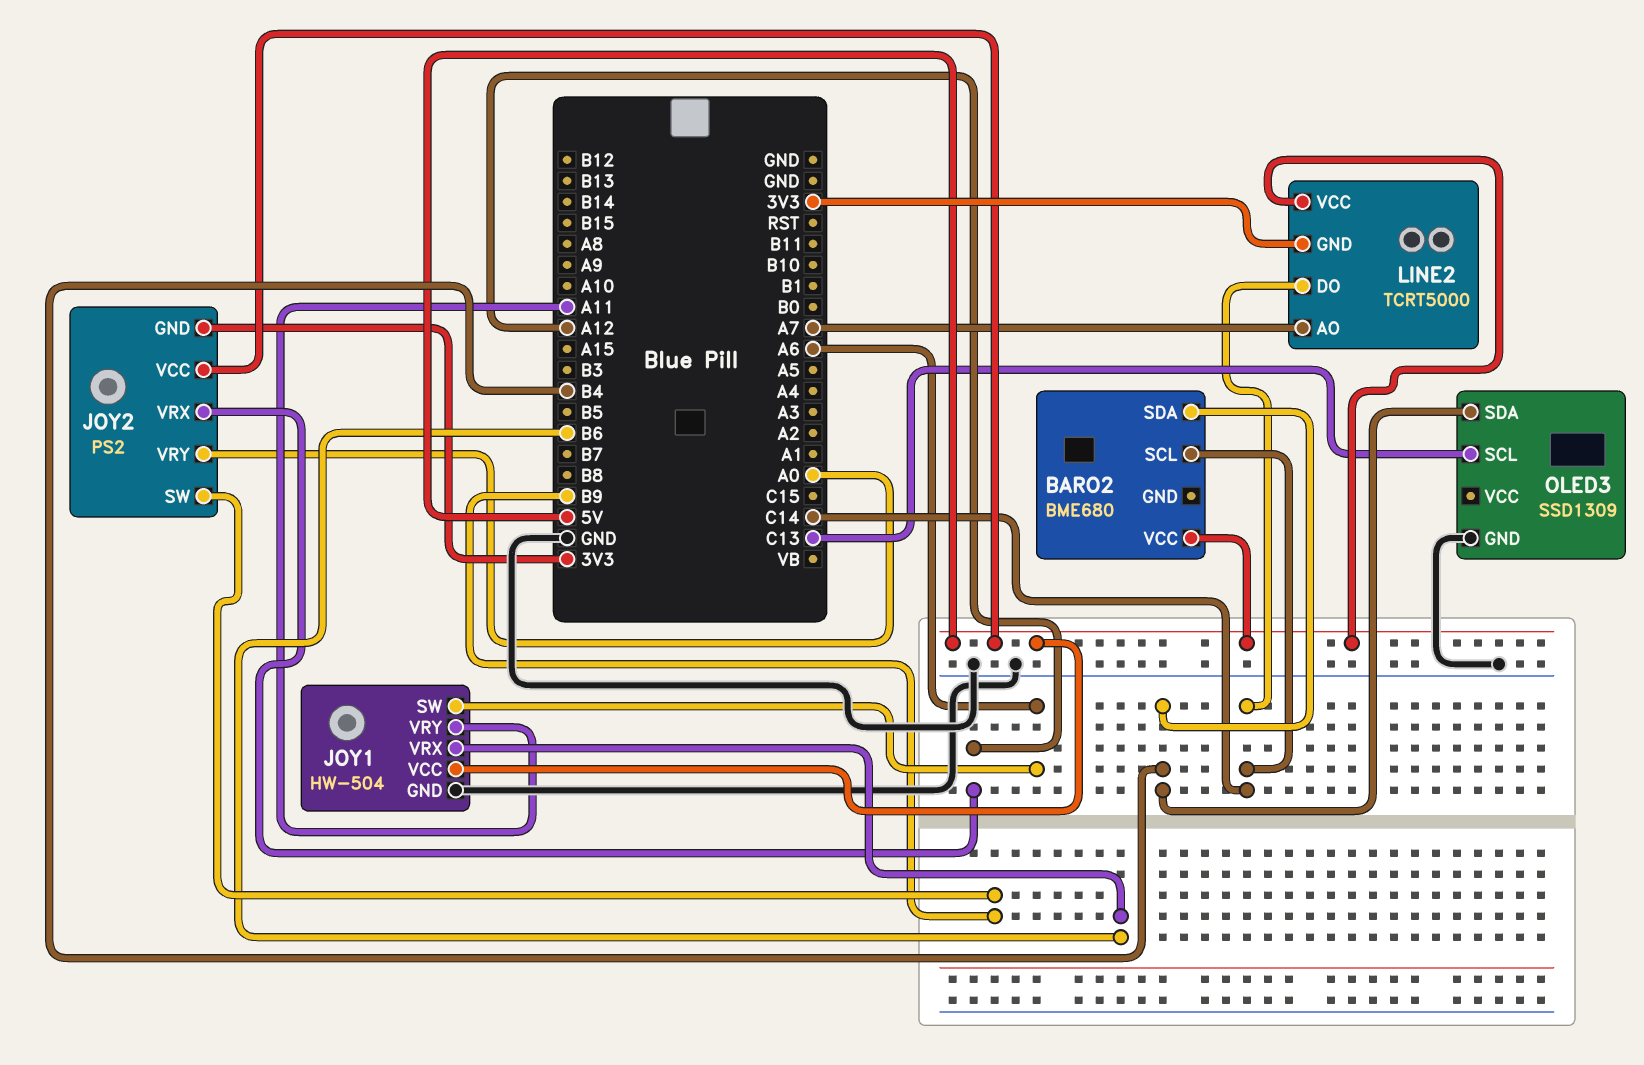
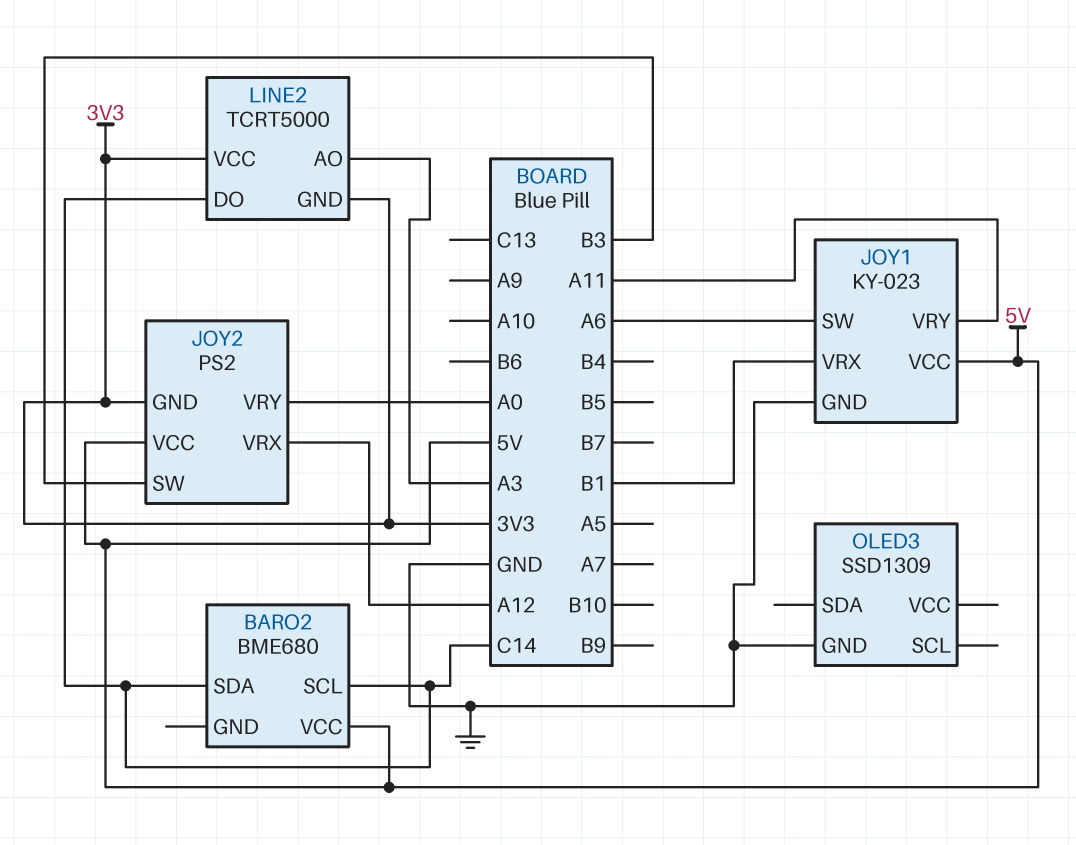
BARO2 pin SDA: B4 -> C14
JOY1: HW-504 -> KY-023
JOY1 pin VRX: B6 -> B1
JOY2 pin SW: B9 -> B3
LINE2 pin AO: A7 -> A3
LINE2 pin VCC: 5V -> 3V3
OLED3 pin SCL: C13 -> none
OLED3 pin SDA: B4 -> none

